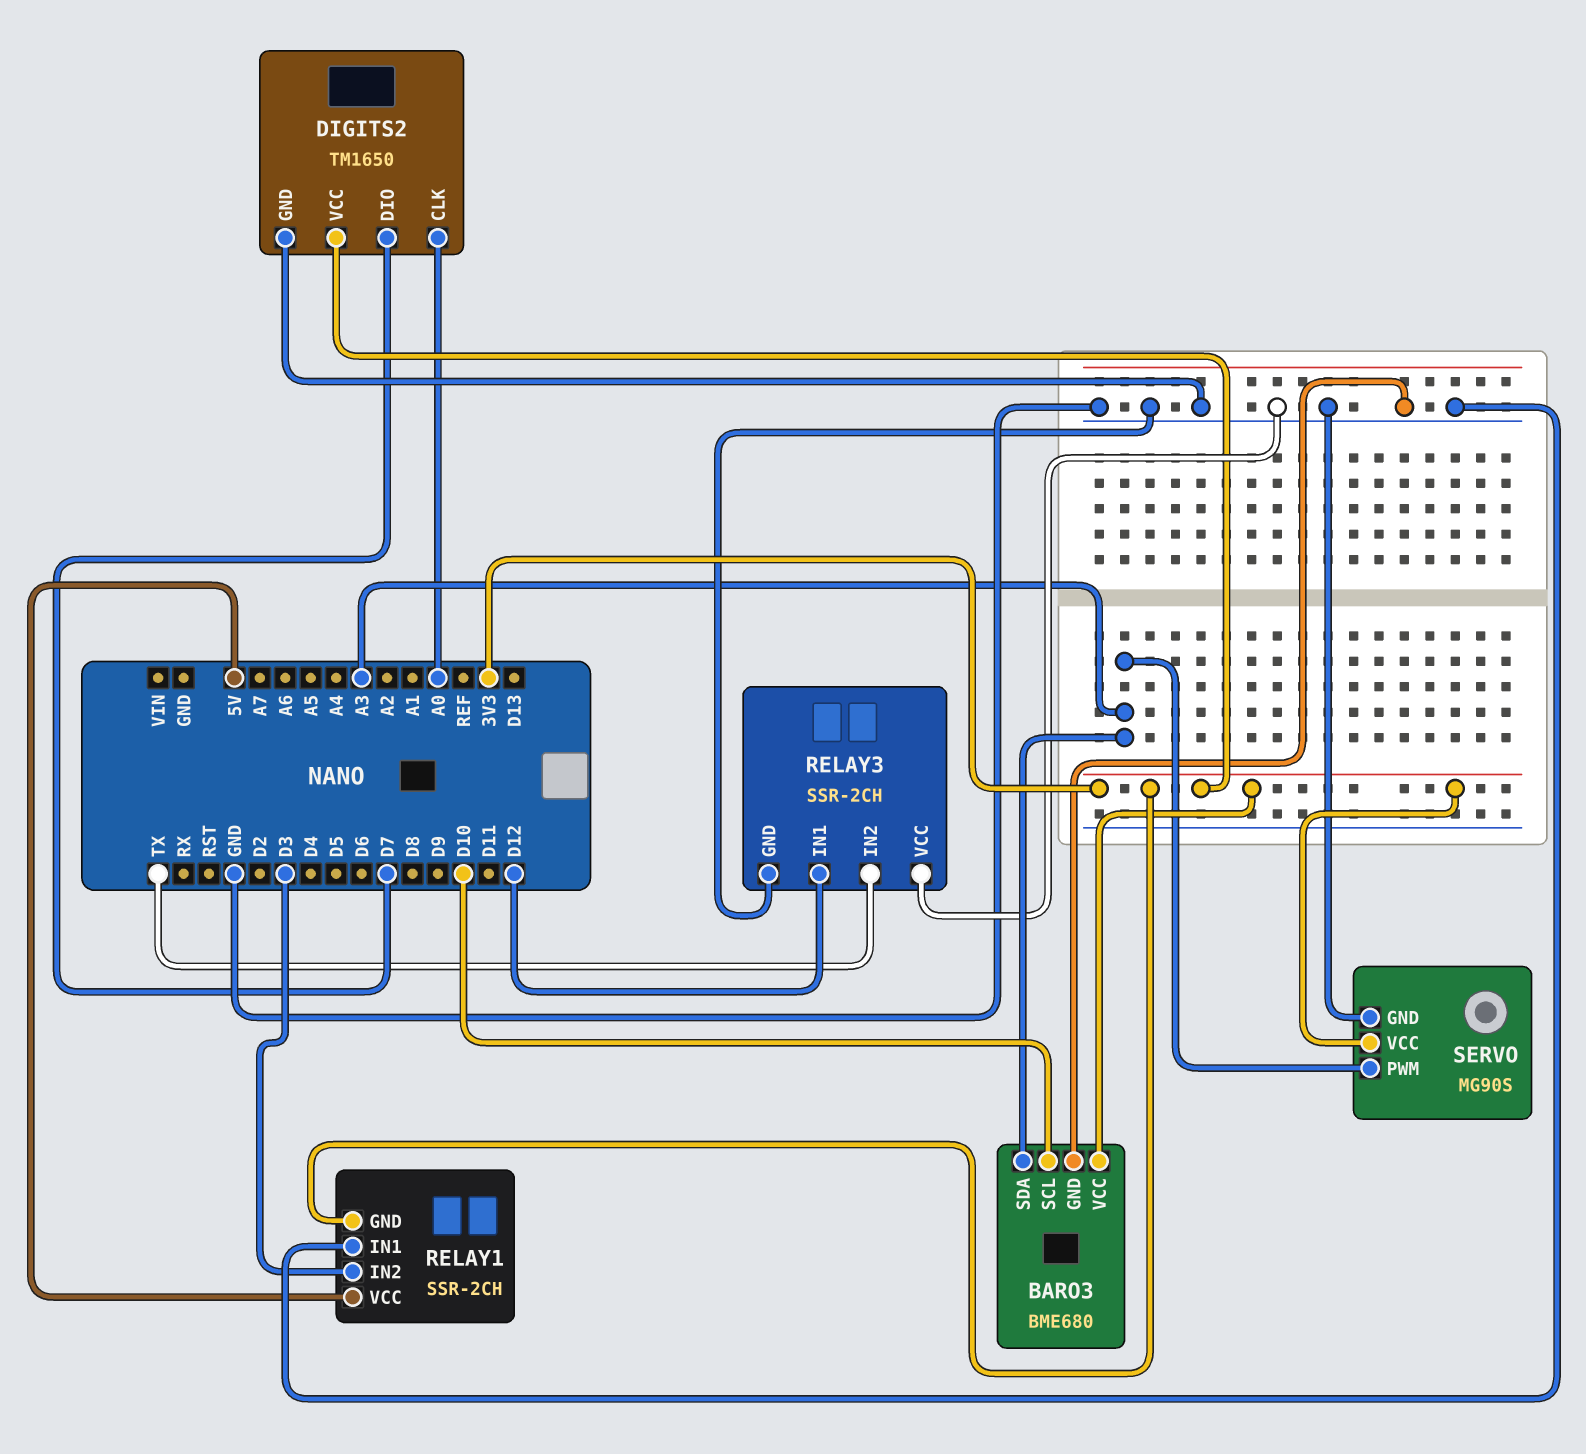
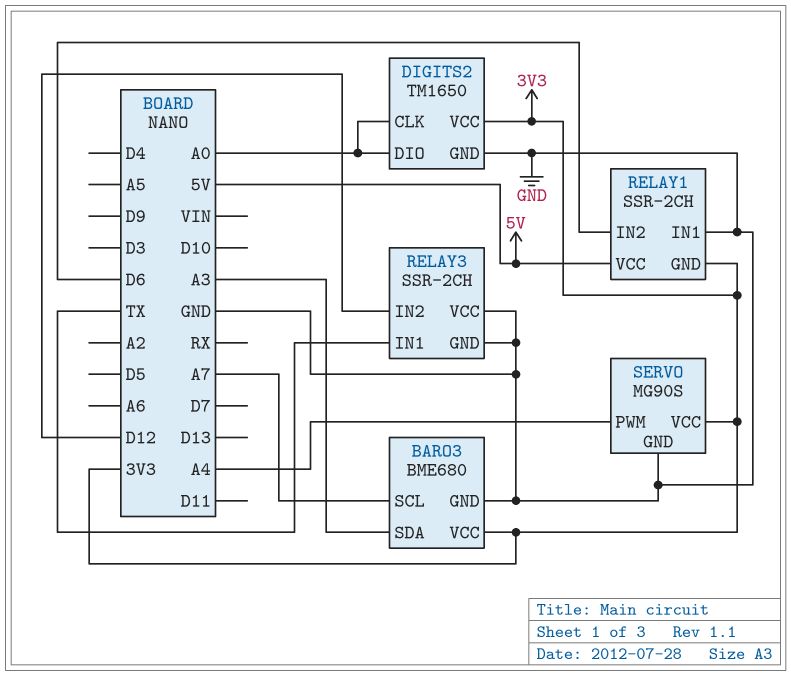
BARO3 pin SCL: D10 -> A7
DIGITS2 pin DIO: D7 -> A0
RELAY1 pin IN2: D3 -> D6
RELAY3 pin IN1: D12 -> TX
RELAY3 pin IN2: TX -> D12
SERVO pin PWM: A3 -> A4

